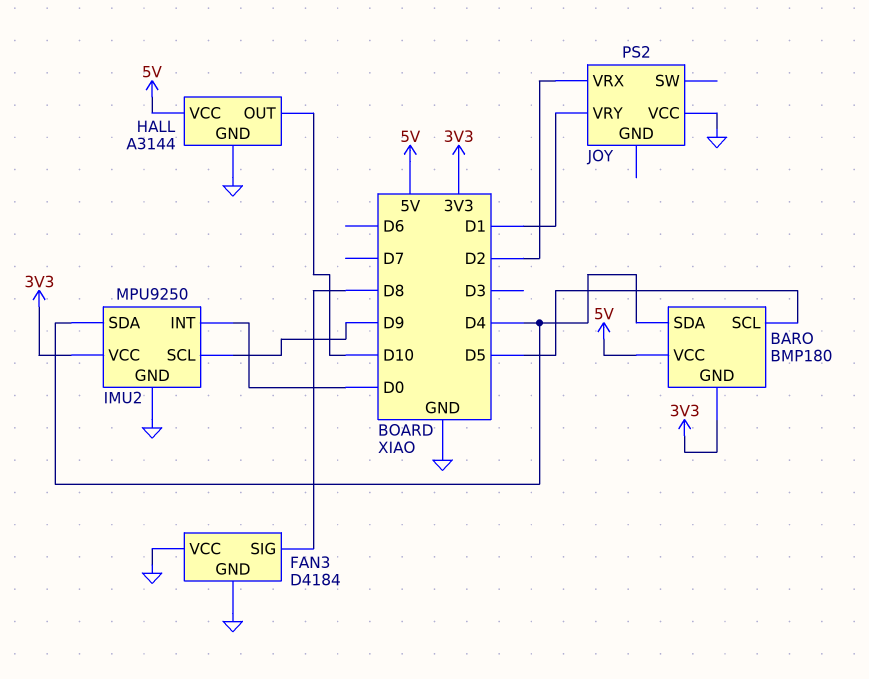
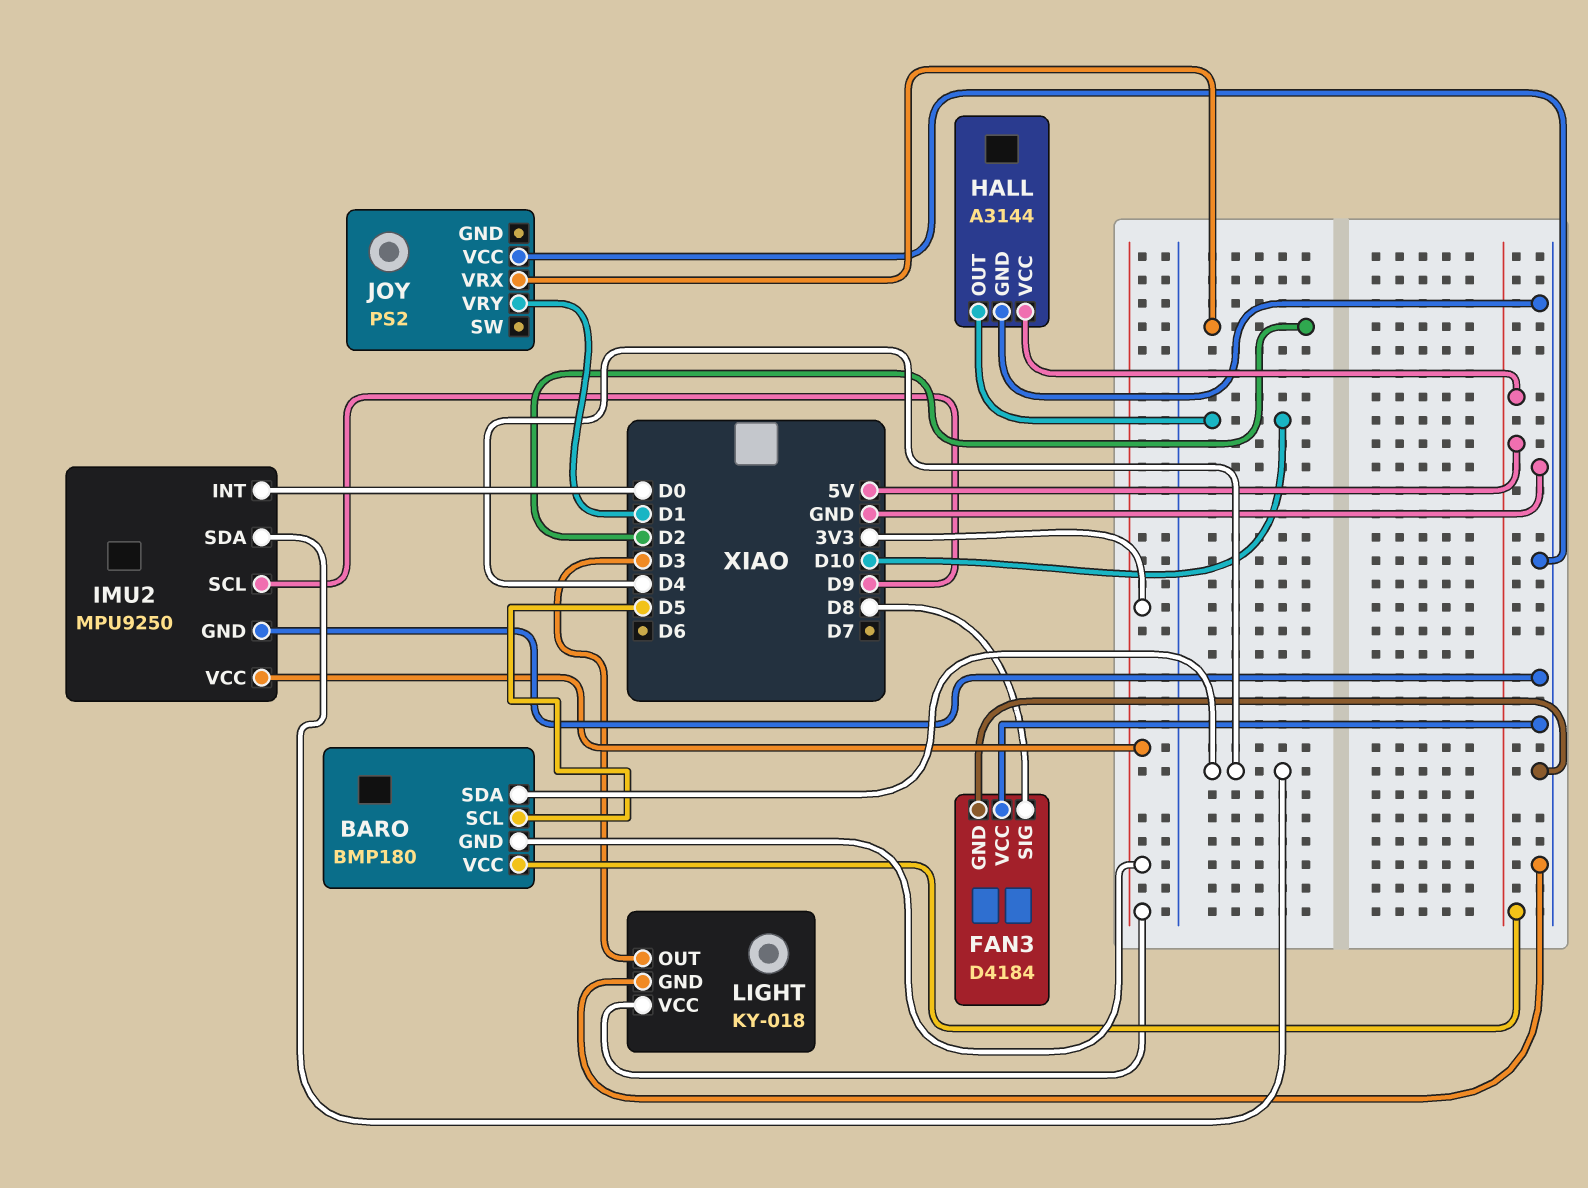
LIGHT: none -> KY-018
LIGHT pin GND: none -> GND
LIGHT pin OUT: none -> D3
LIGHT pin VCC: none -> 3V3

